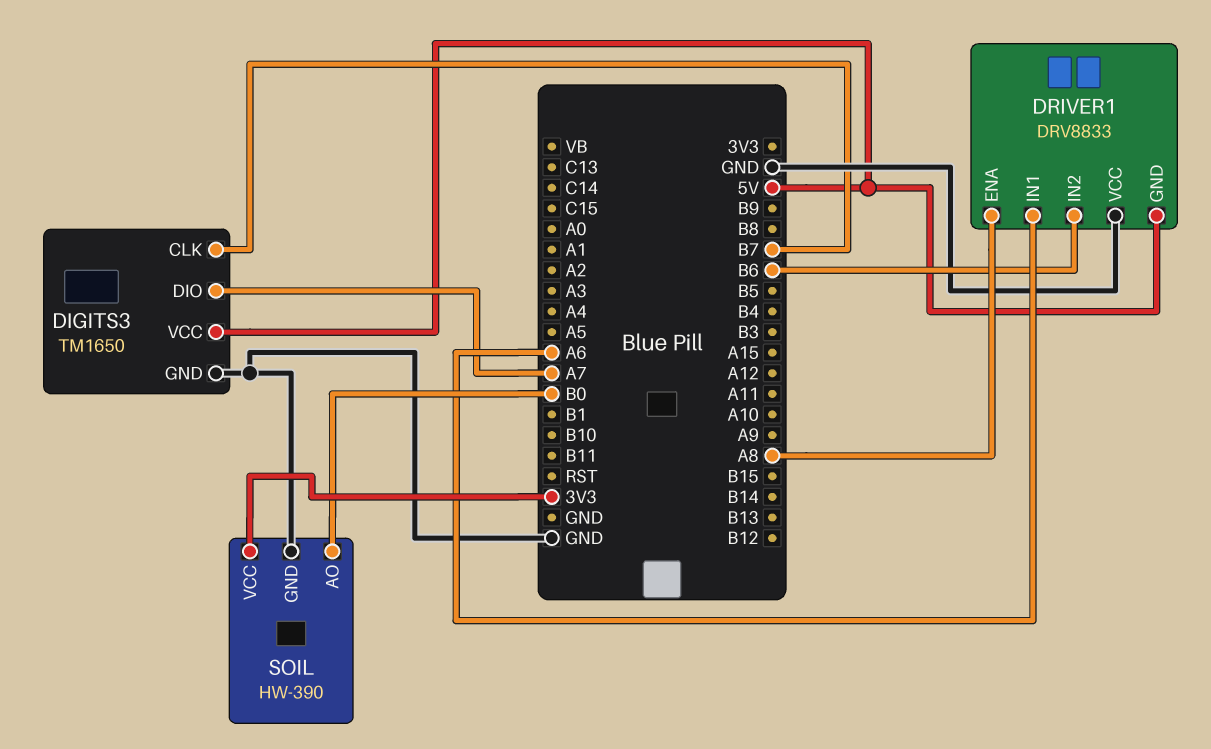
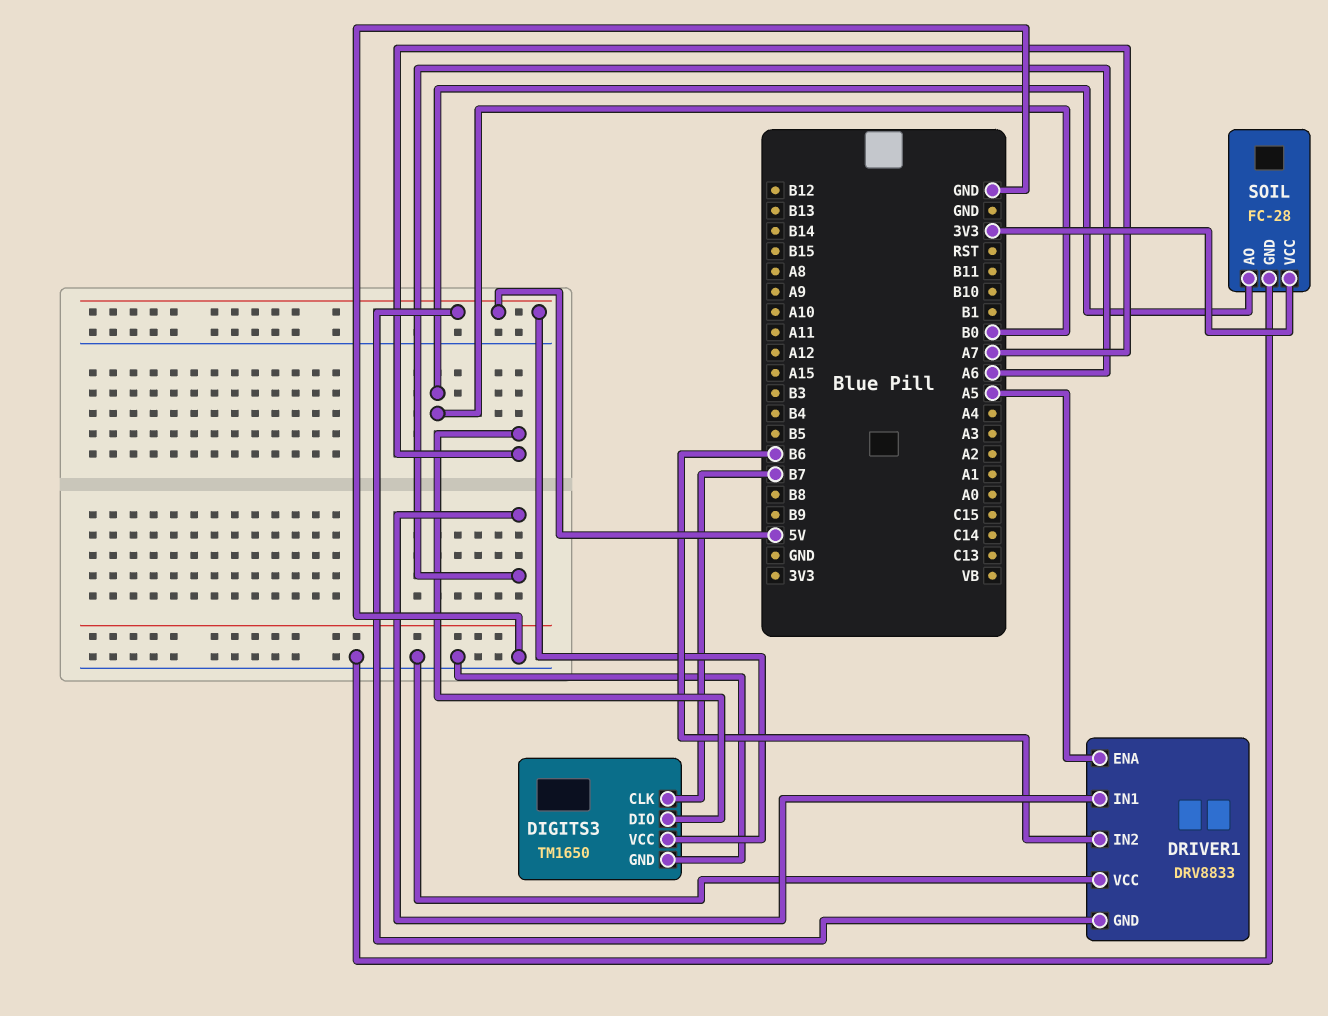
DRIVER1 pin ENA: A8 -> A5
SOIL: HW-390 -> FC-28

